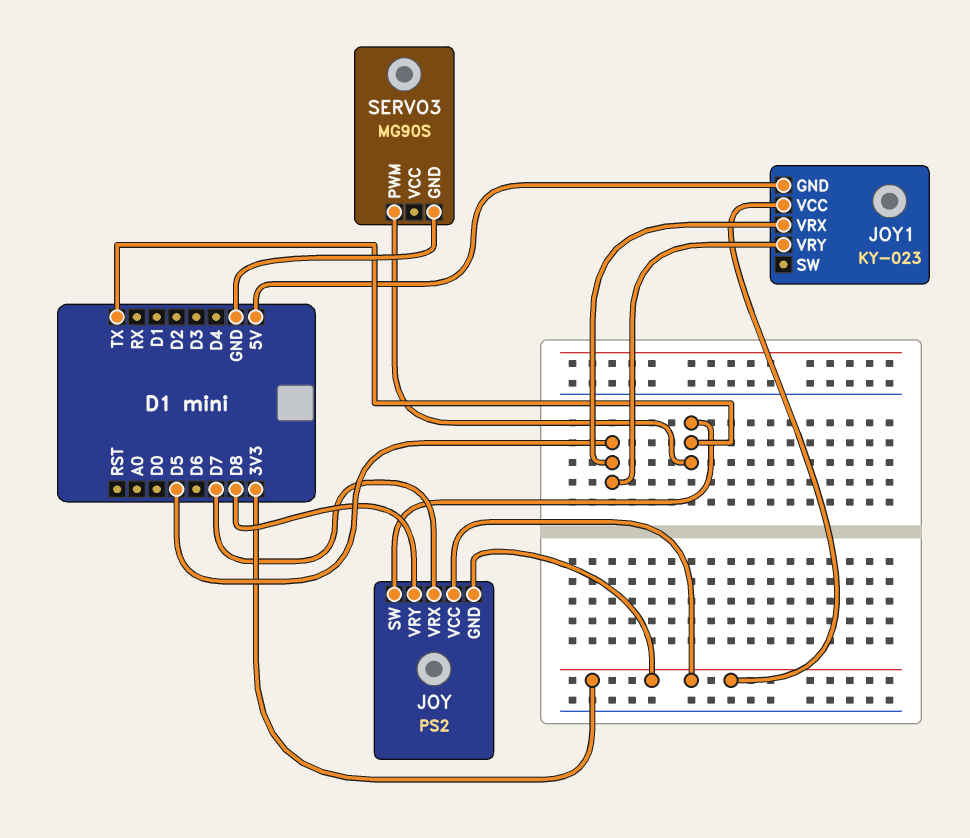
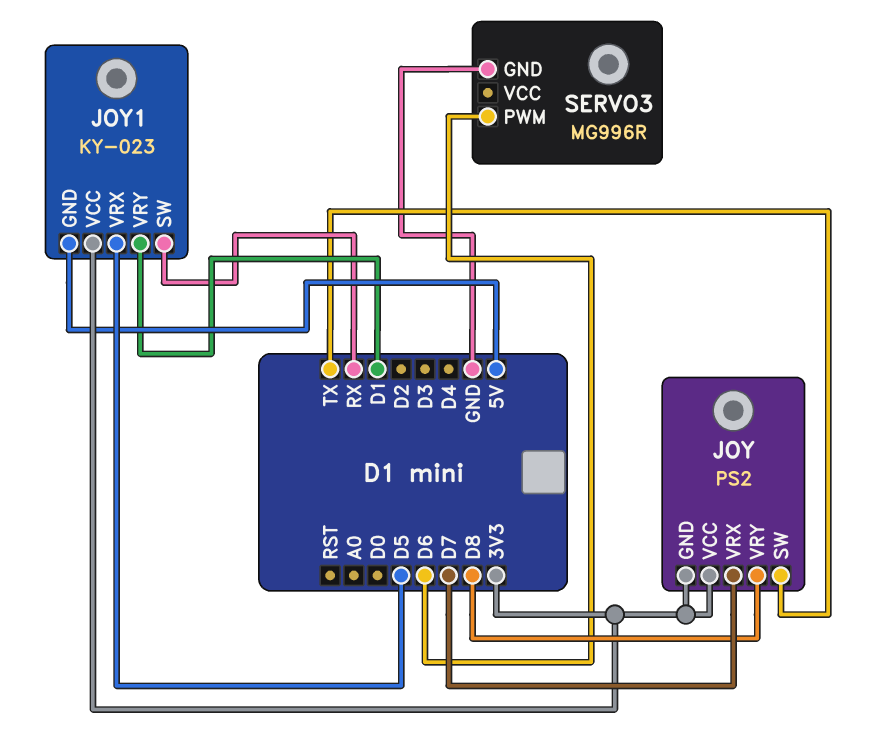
JOY1 pin SW: none -> RX
JOY1 pin VRY: D5 -> D1
SERVO3: MG90S -> MG996R
SERVO3 pin PWM: TX -> D6

